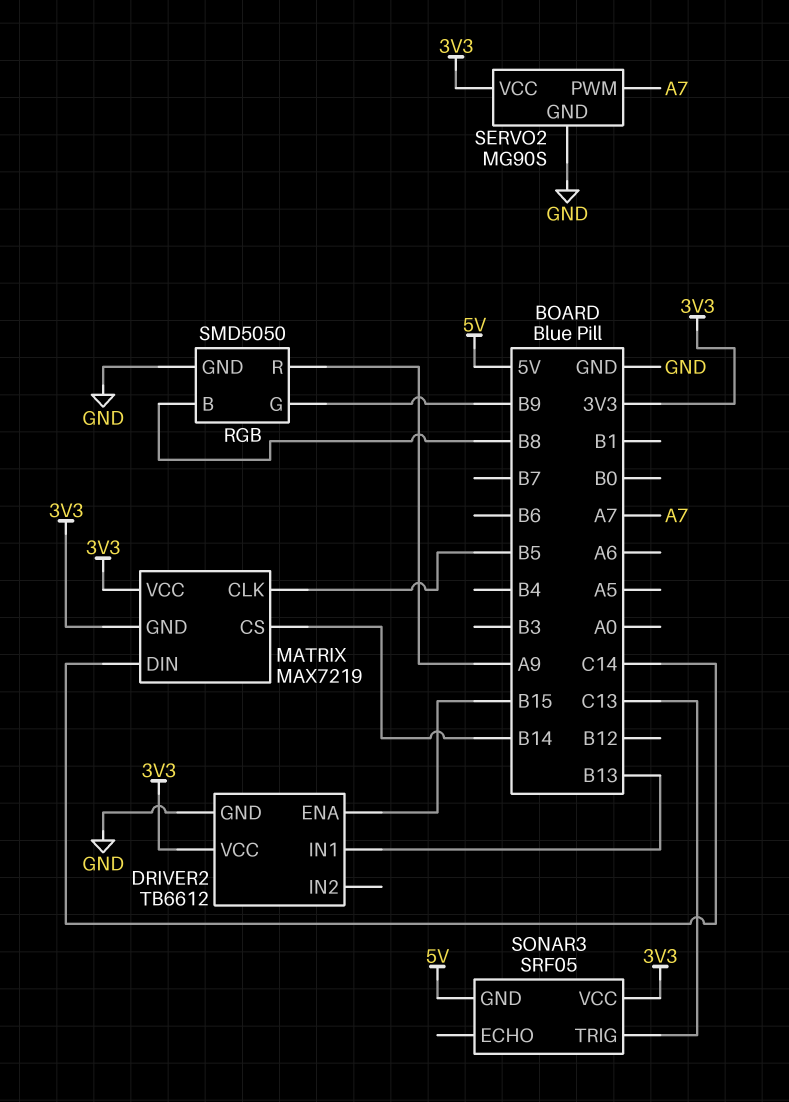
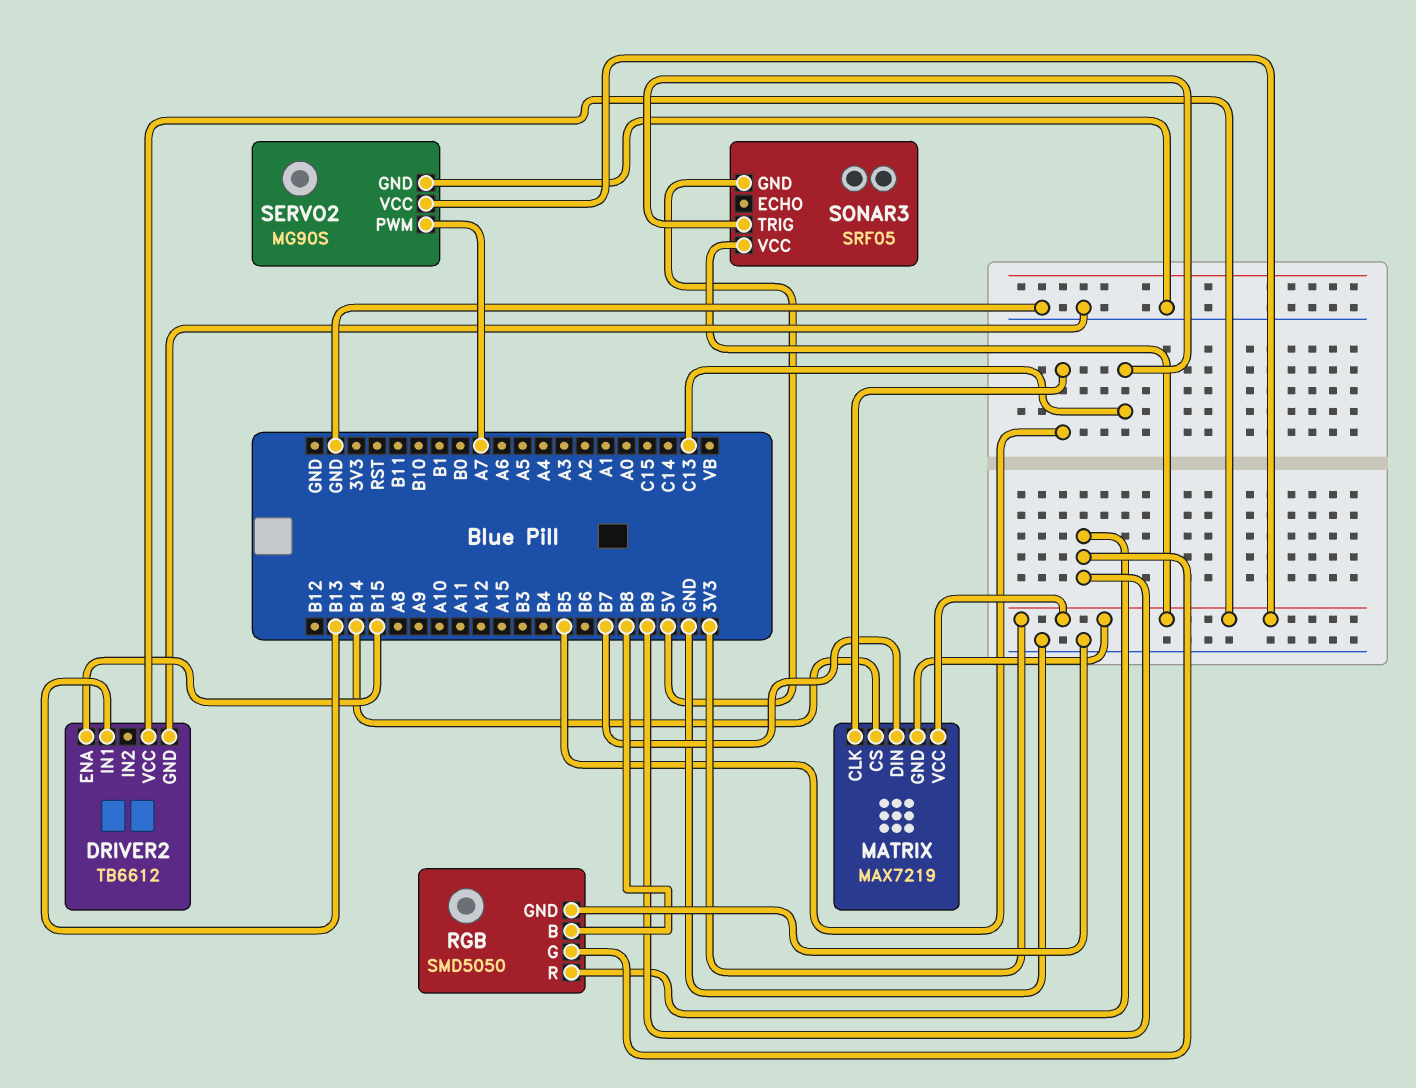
MATRIX pin DIN: C14 -> B7
RGB pin R: A9 -> B9

